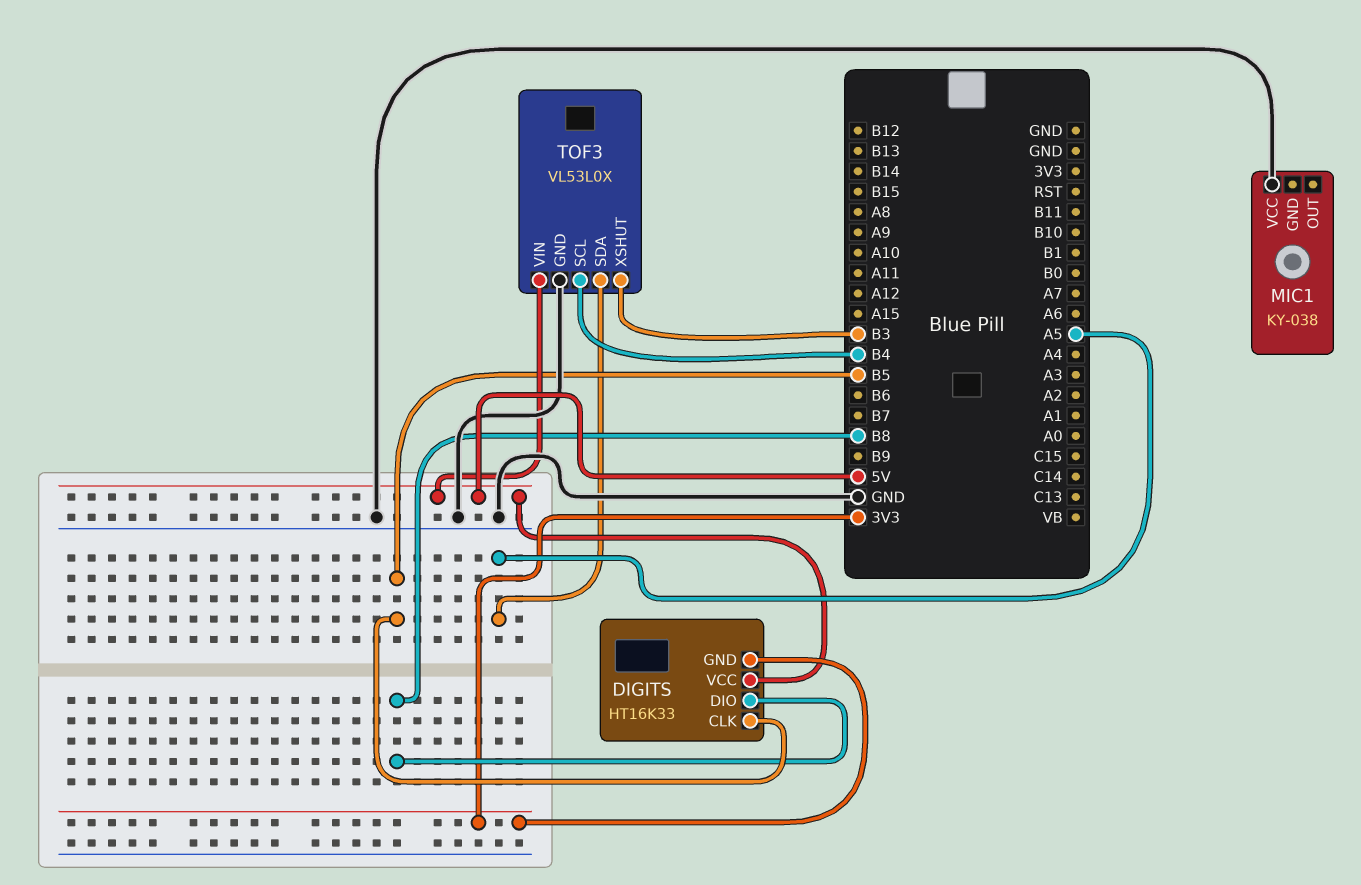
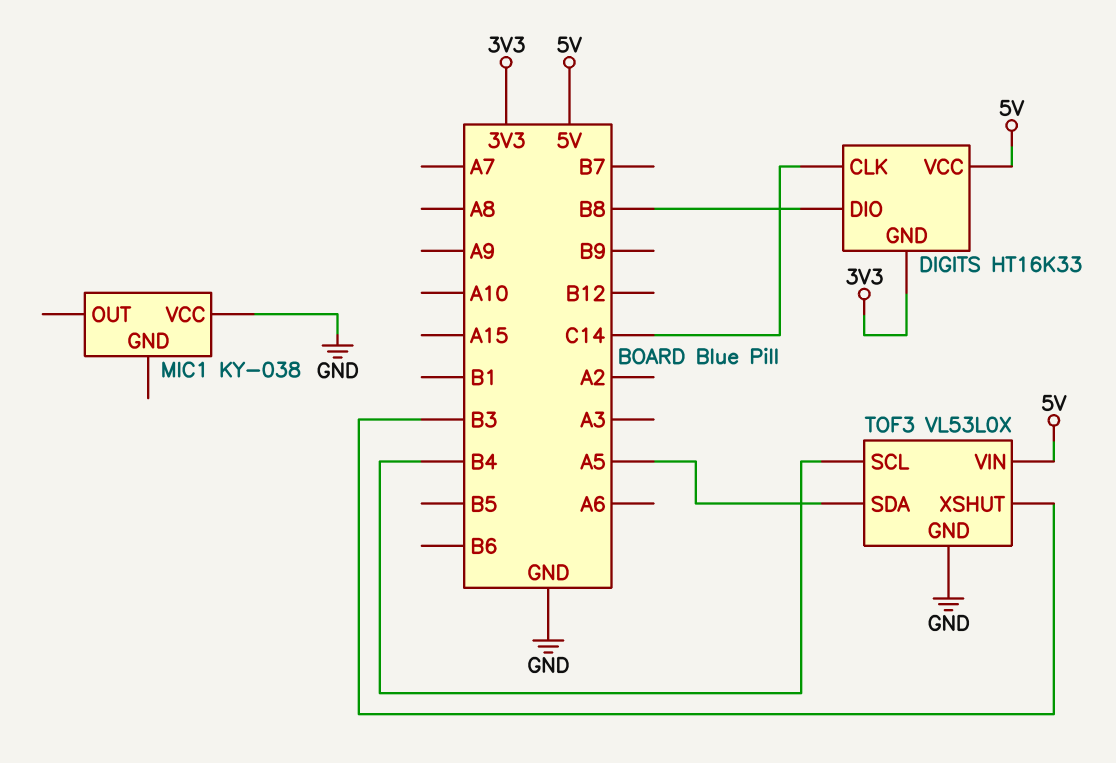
DIGITS pin CLK: B5 -> C14

